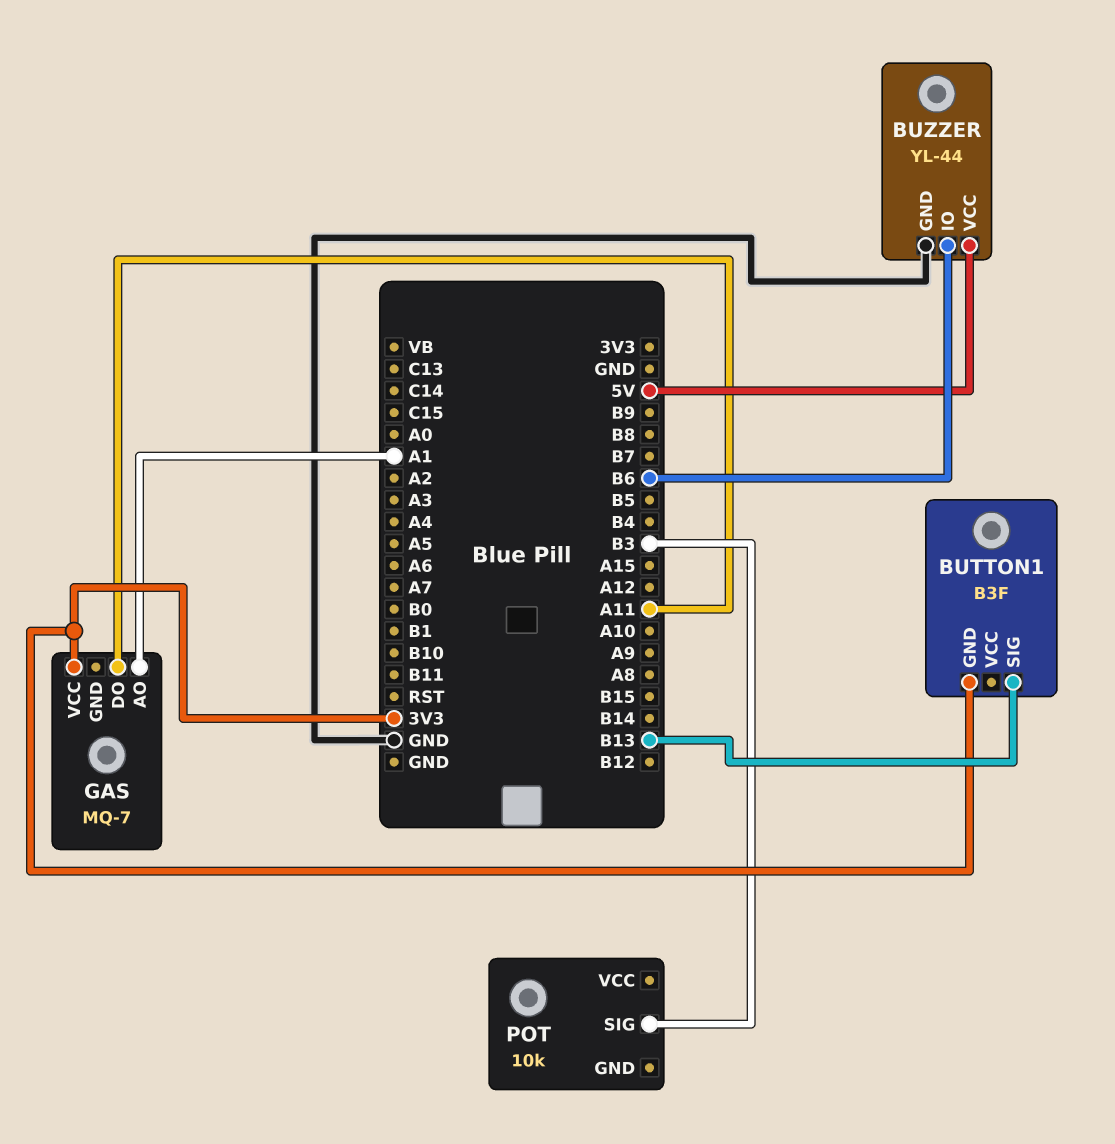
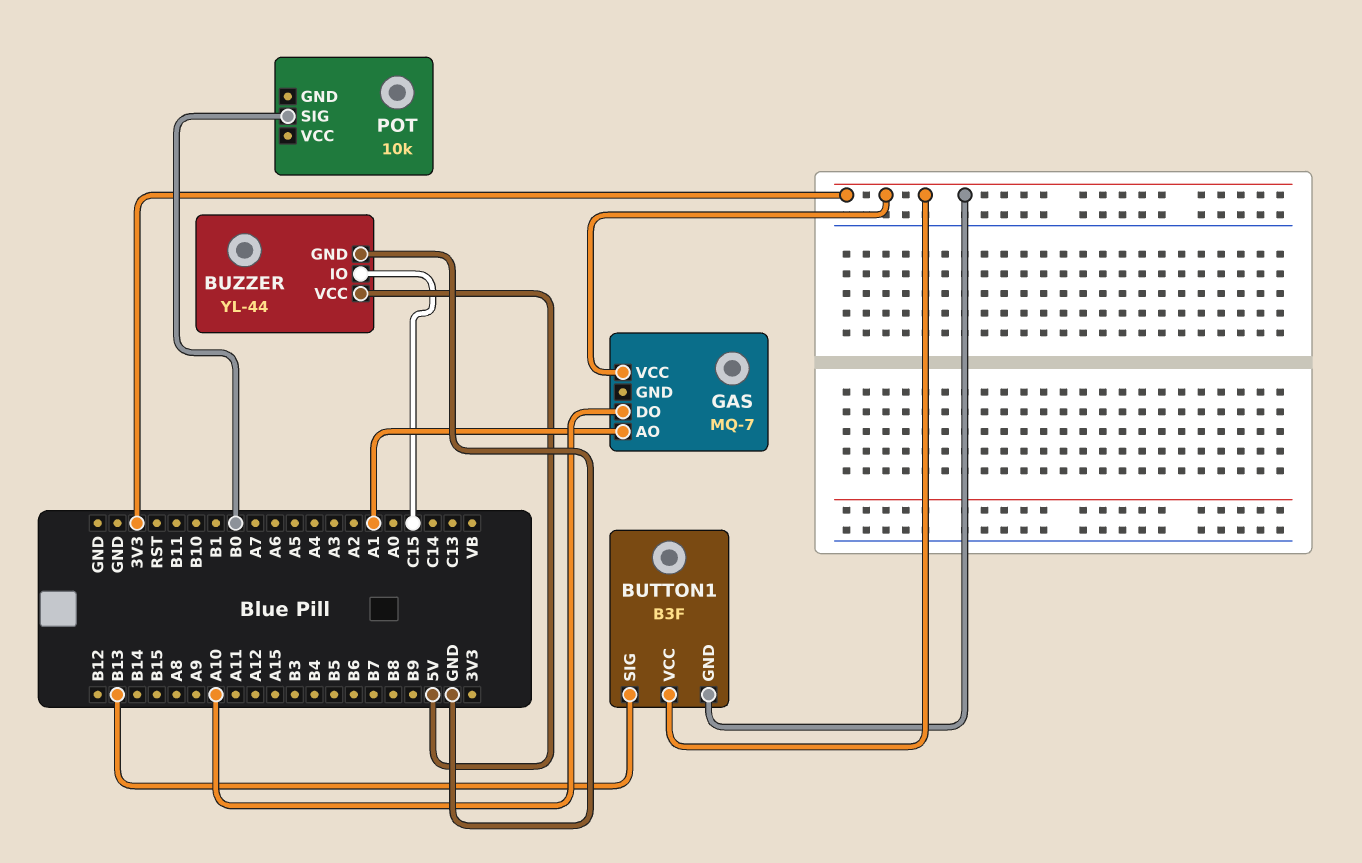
BUTTON1 pin VCC: none -> 3V3
BUZZER pin IO: B6 -> C15
GAS pin DO: A11 -> A10
POT pin SIG: B3 -> B0

